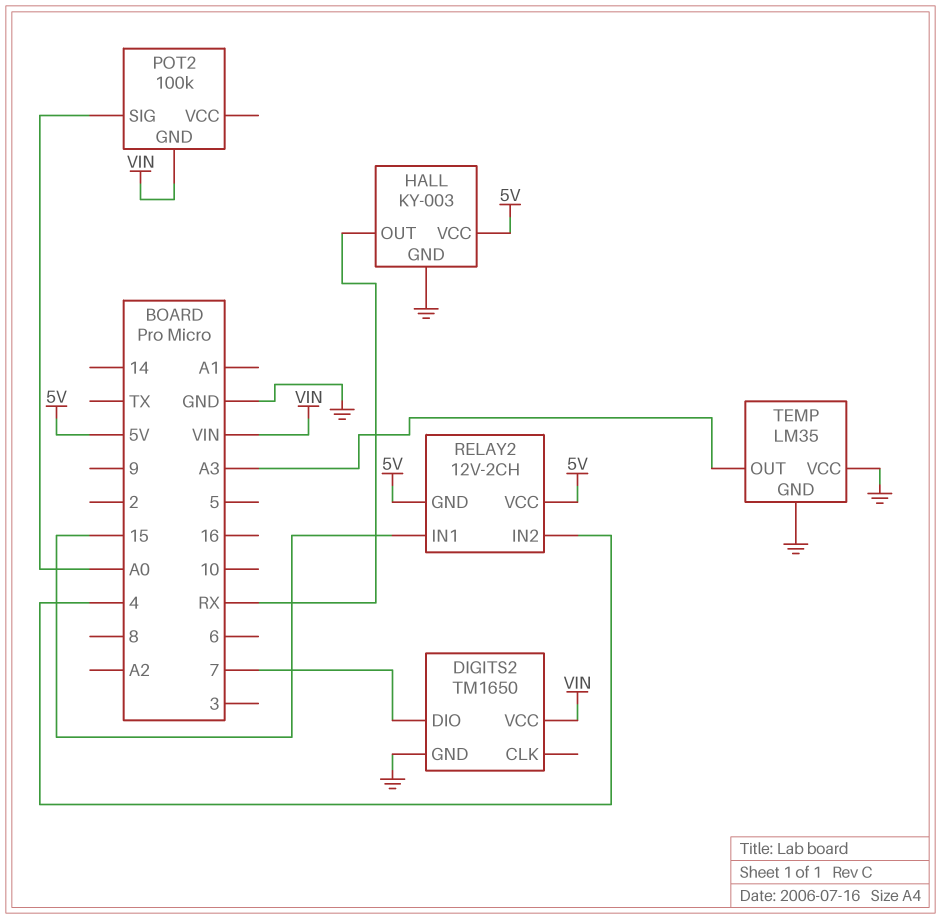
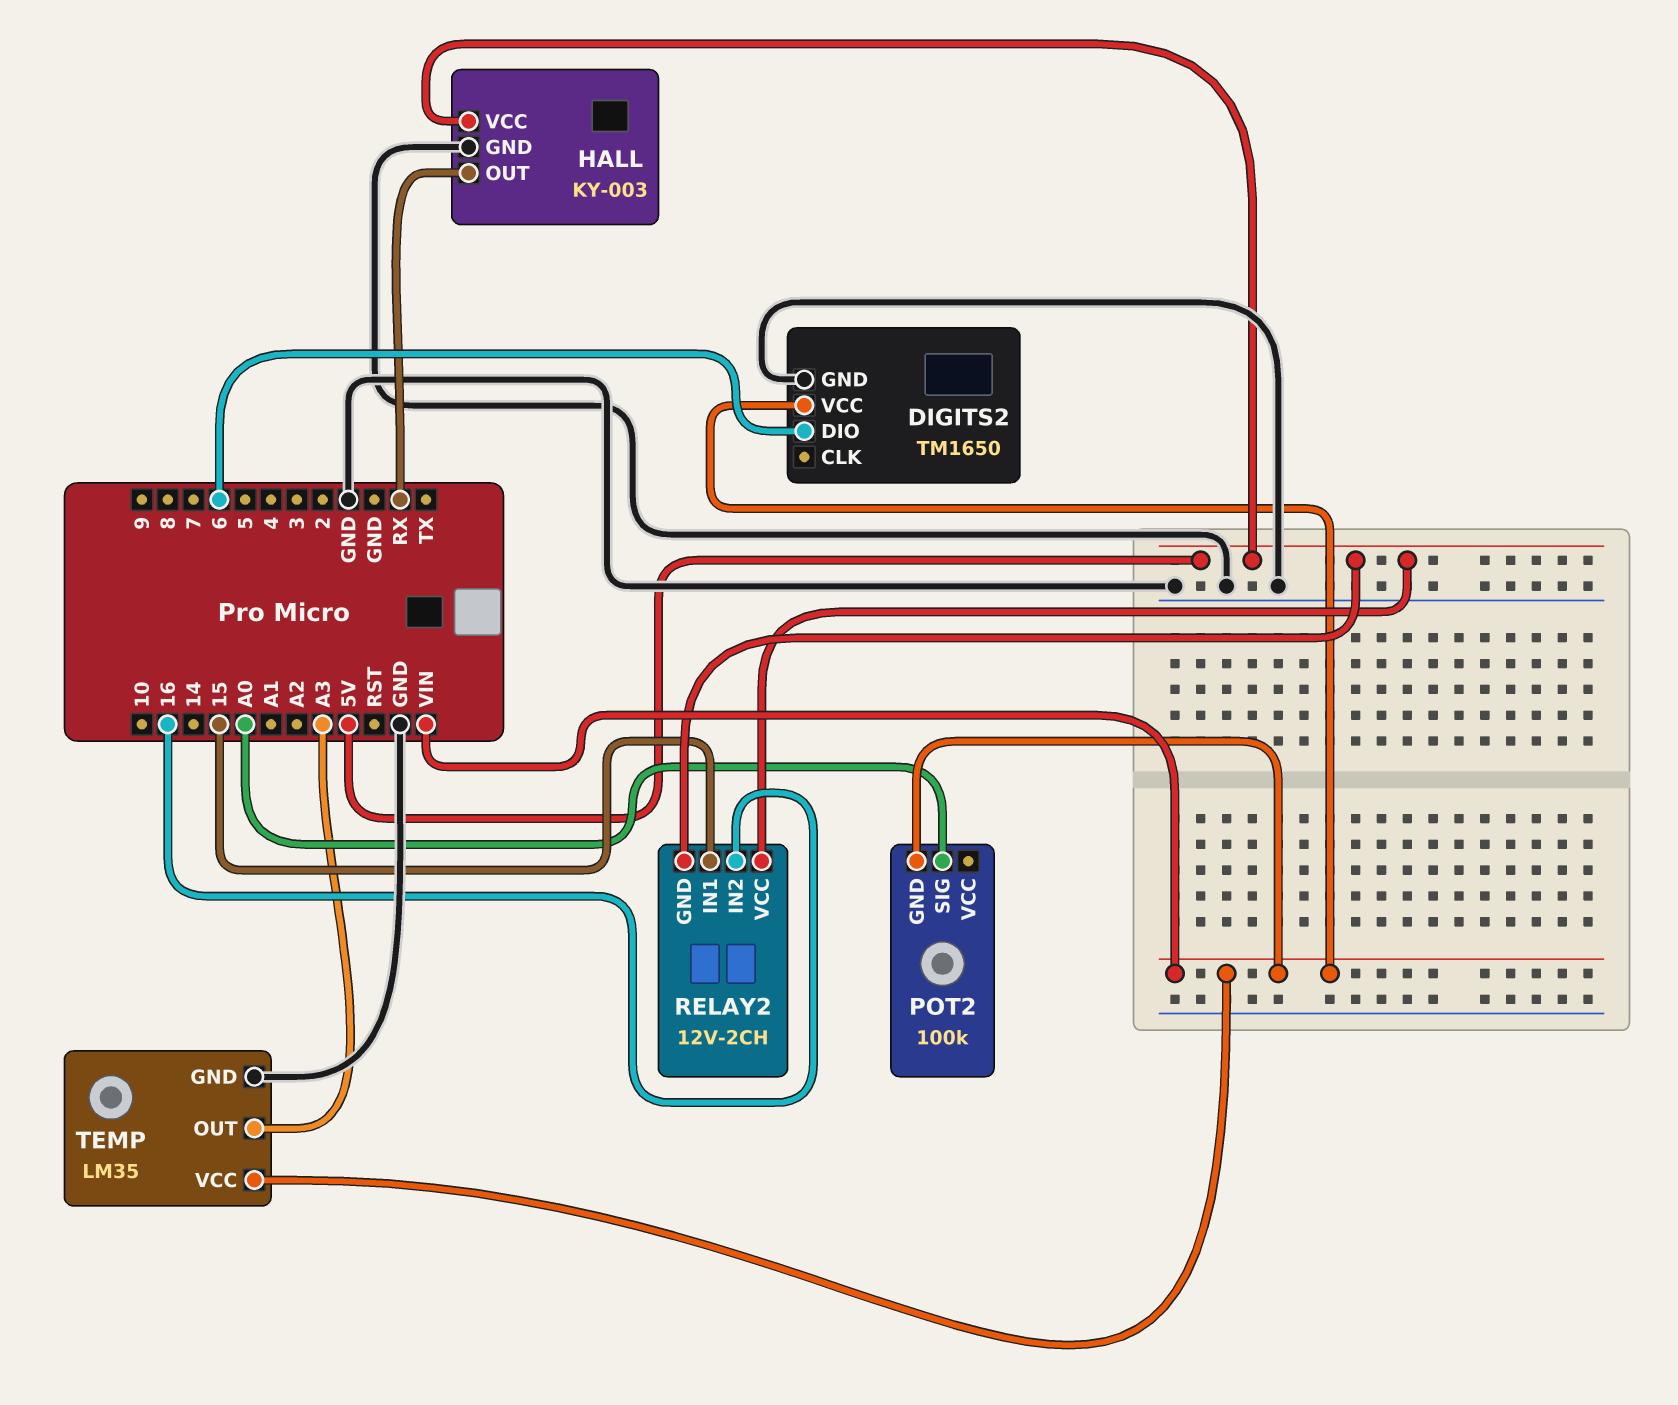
DIGITS2 pin DIO: 7 -> 6
RELAY2 pin IN2: 4 -> 16
TEMP pin VCC: GND -> VIN

